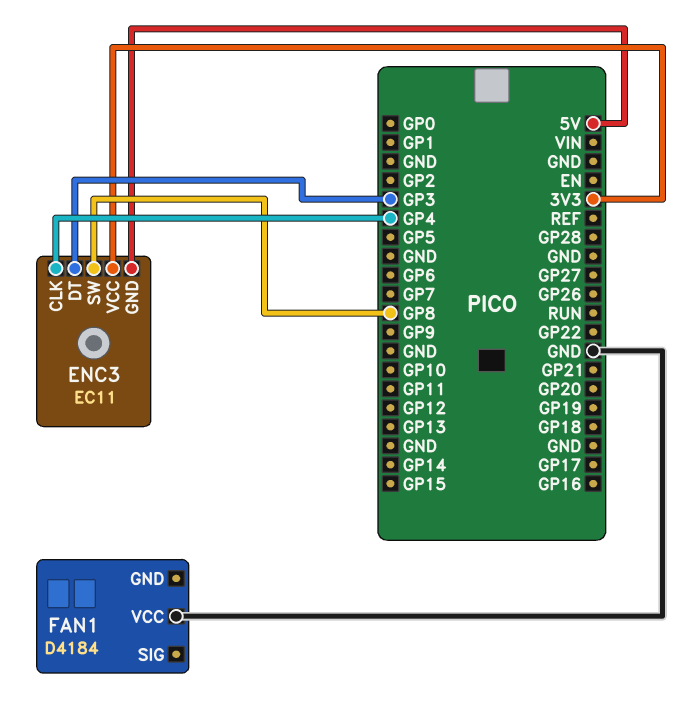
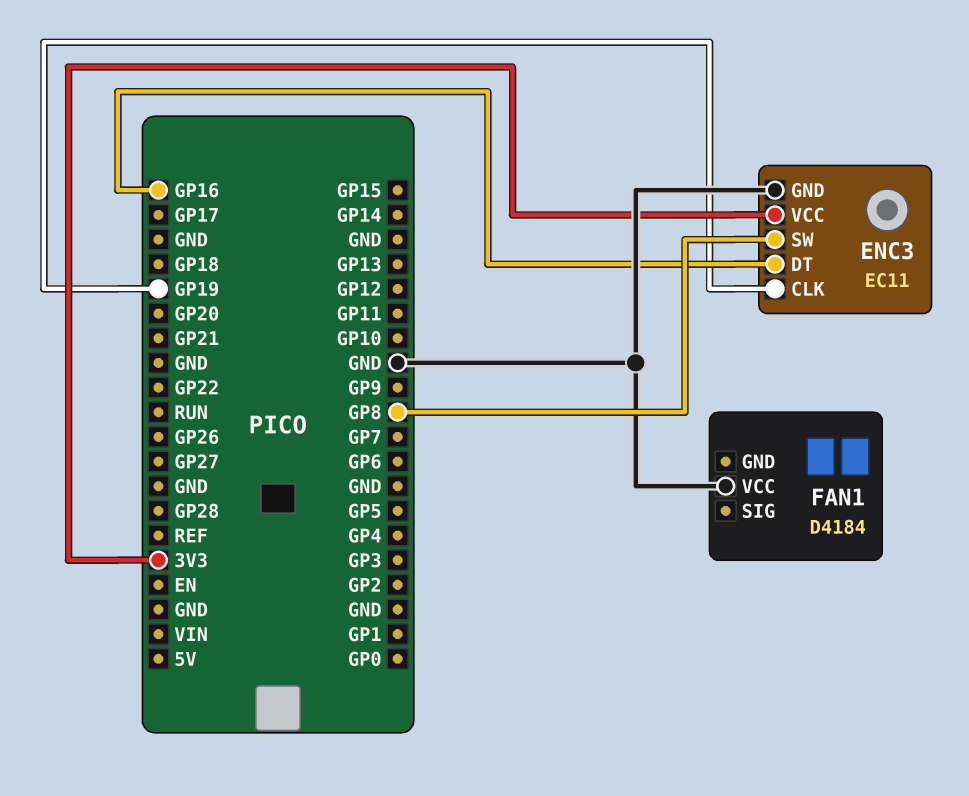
ENC3 pin CLK: GP4 -> GP19
ENC3 pin DT: GP3 -> GP16
ENC3 pin GND: 5V -> GND

